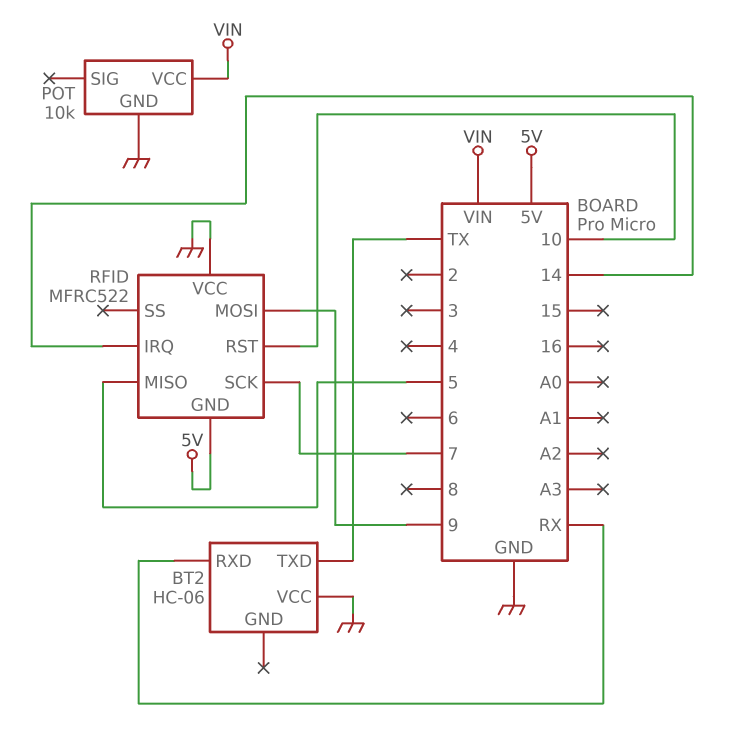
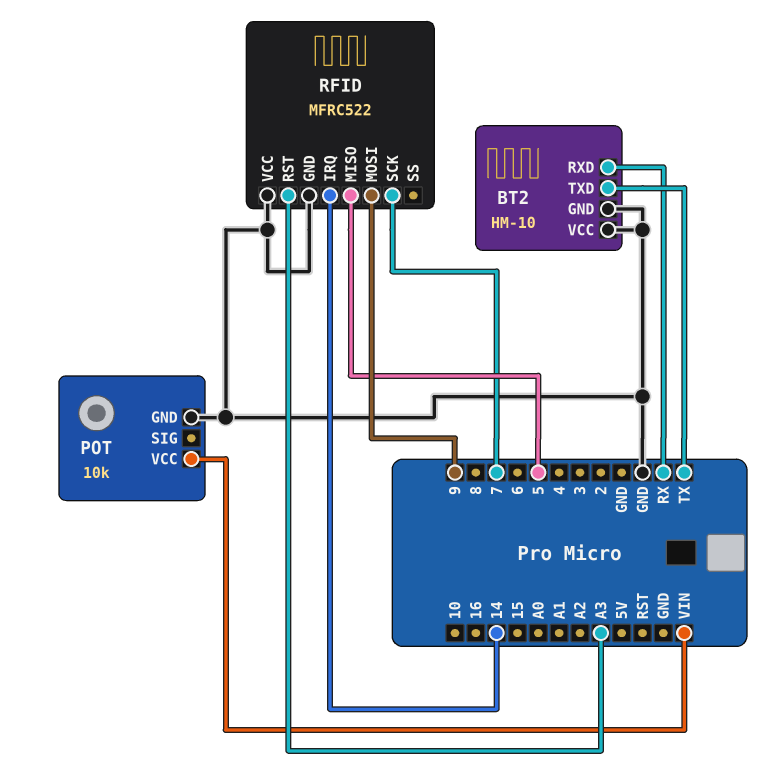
BT2: HC-06 -> HM-10
BT2 pin GND: none -> GND
RFID pin GND: 5V -> GND
RFID pin RST: 10 -> A3

